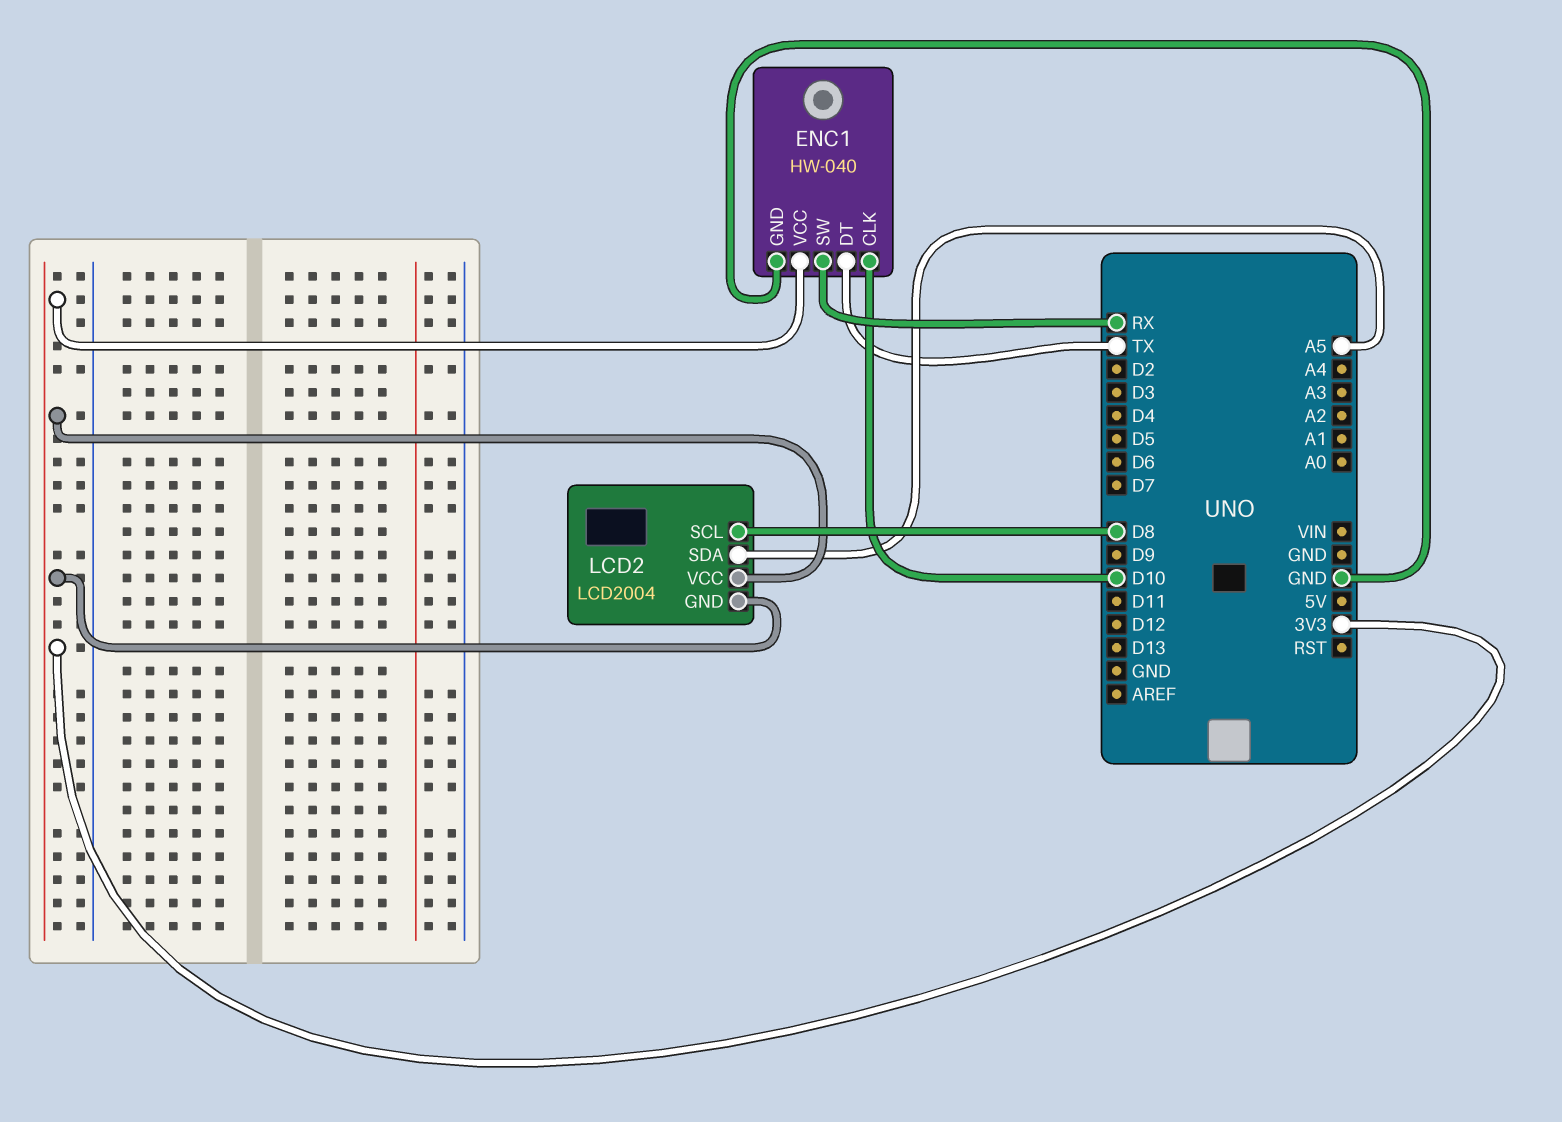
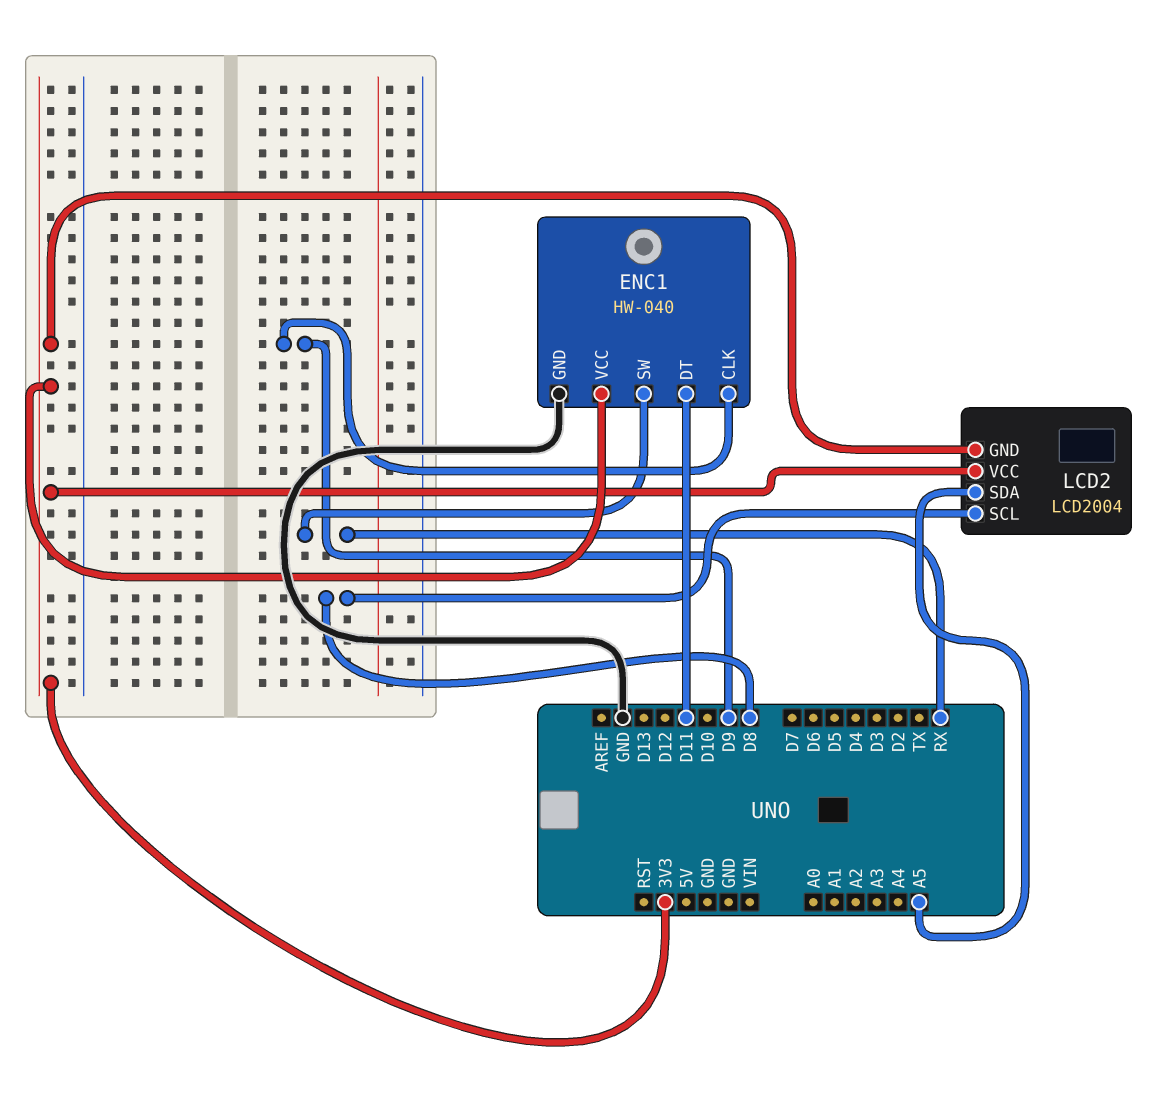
ENC1 pin CLK: D10 -> D9
ENC1 pin DT: TX -> D11

